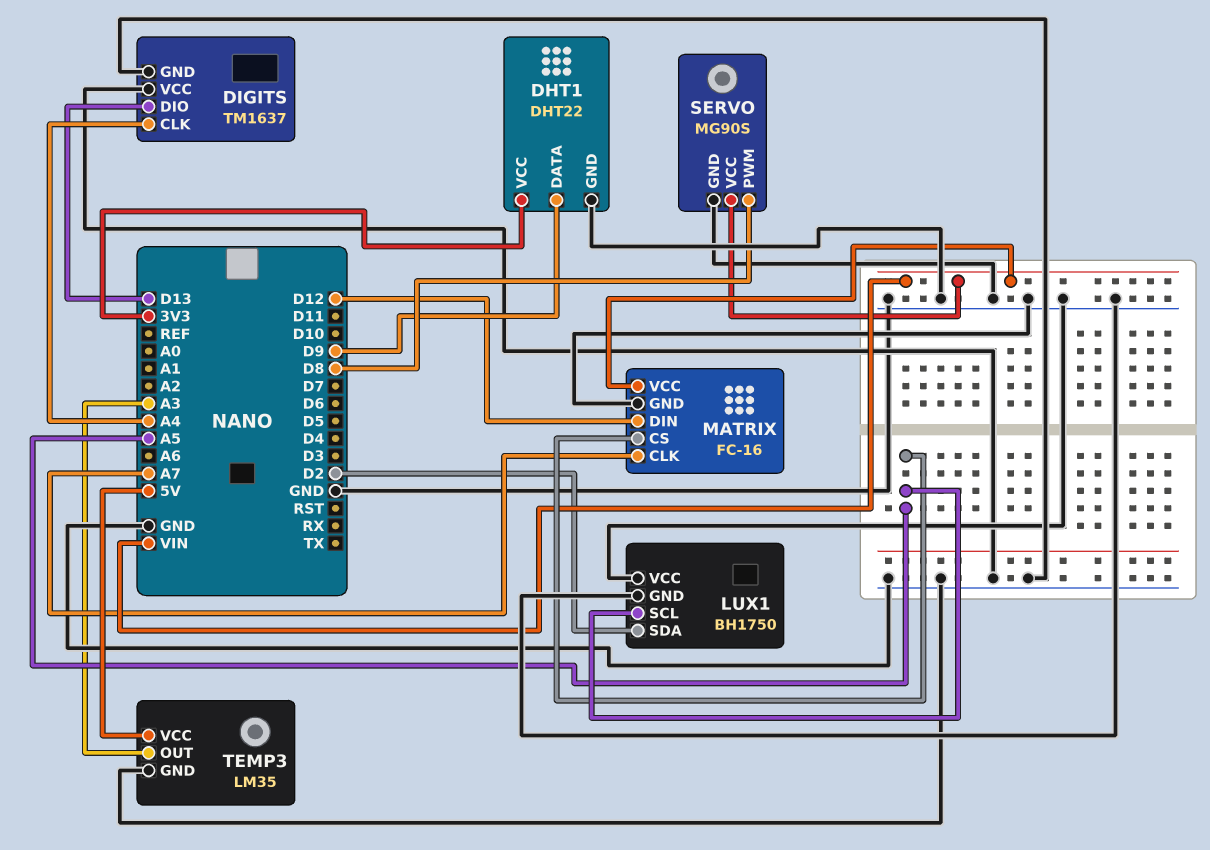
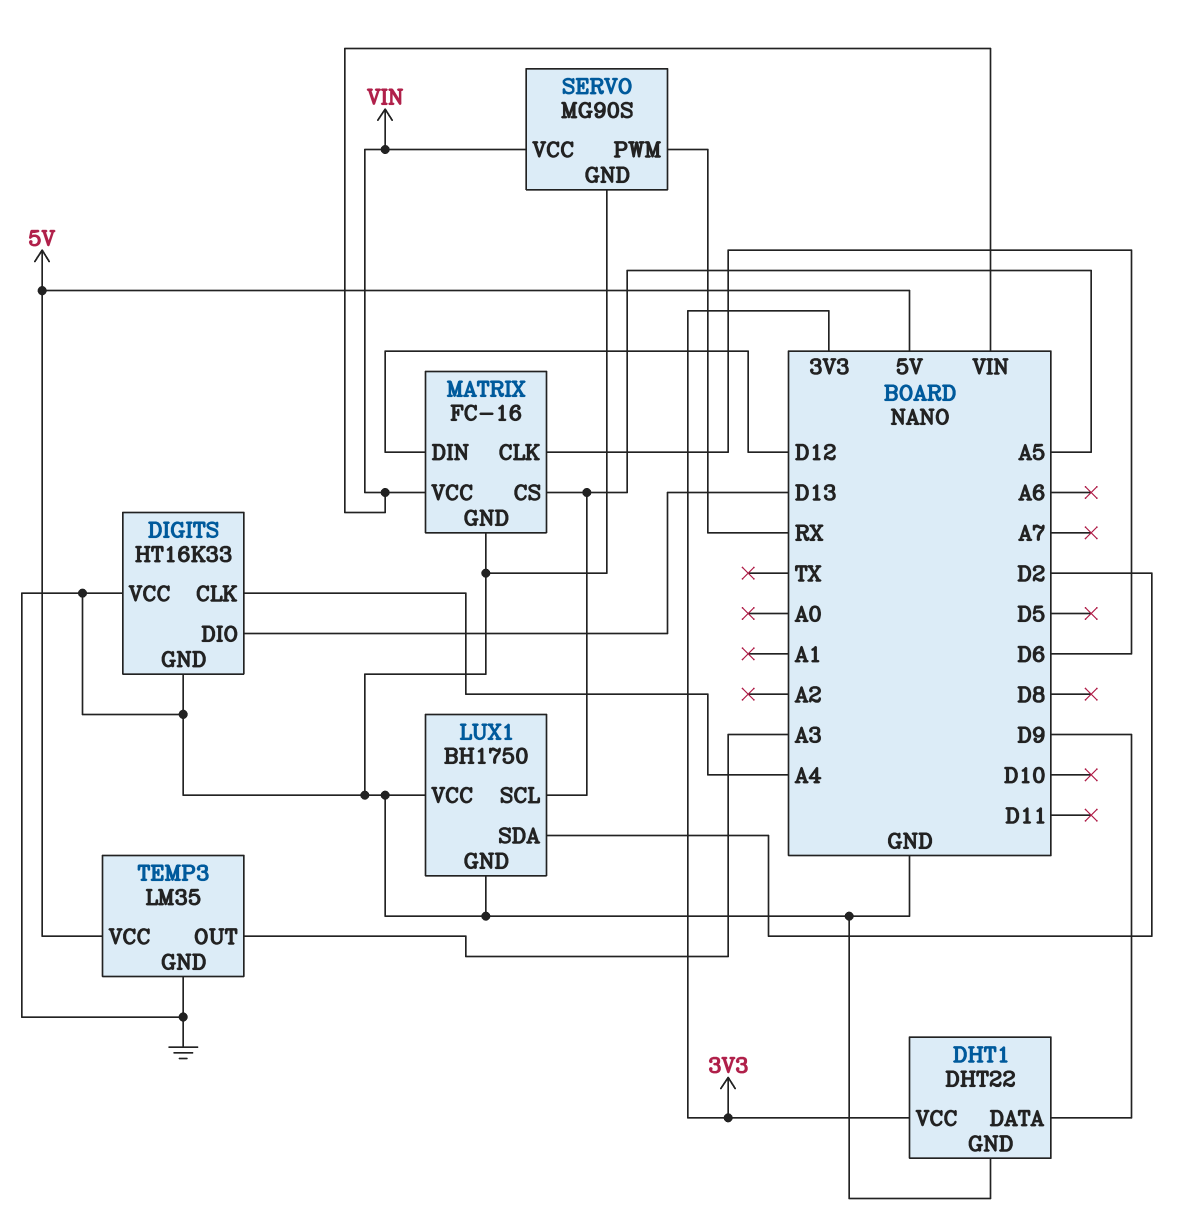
DIGITS: TM1637 -> HT16K33
MATRIX pin CLK: A7 -> D6
SERVO pin PWM: D8 -> RX

